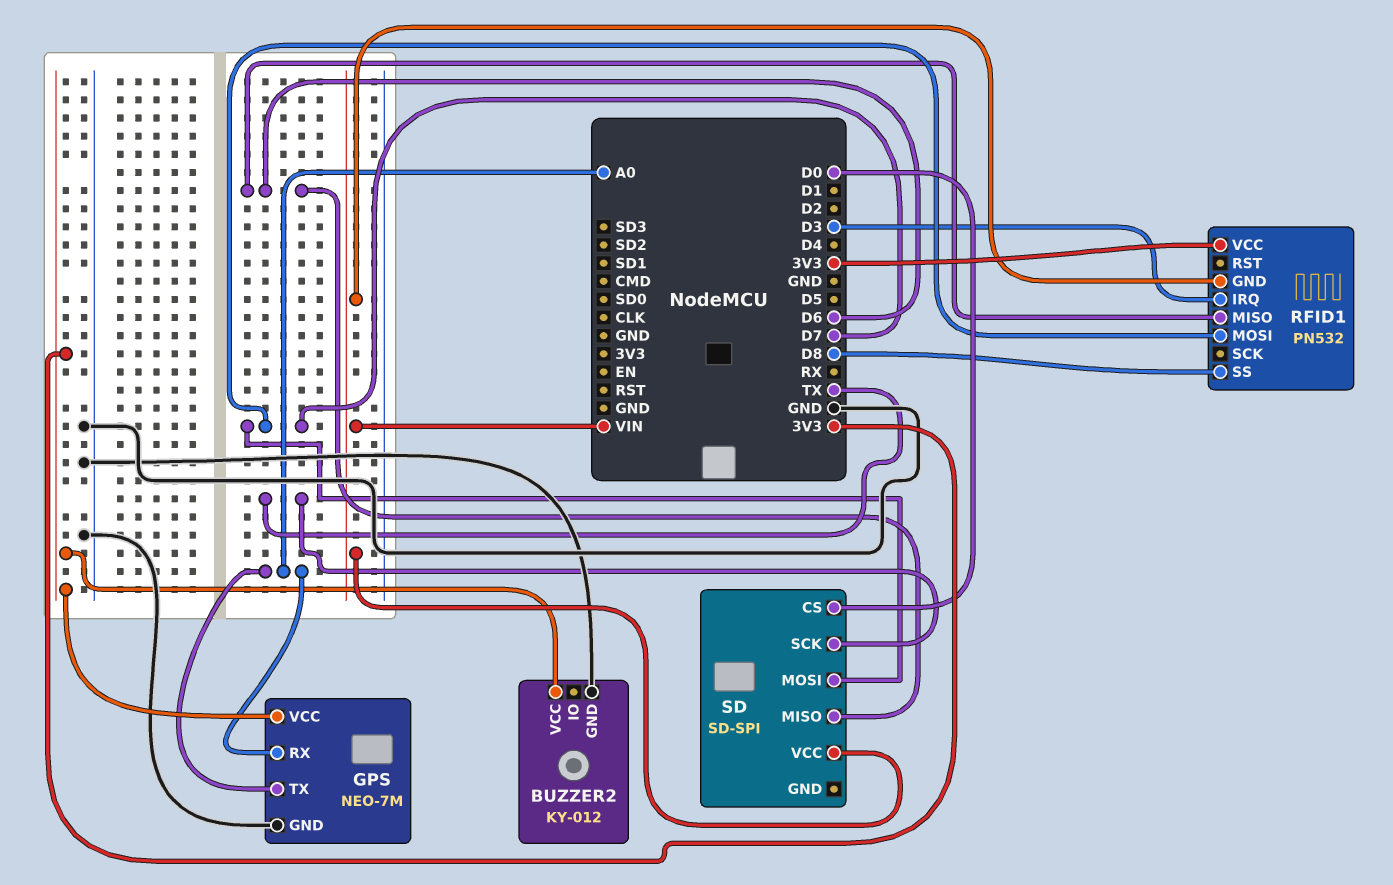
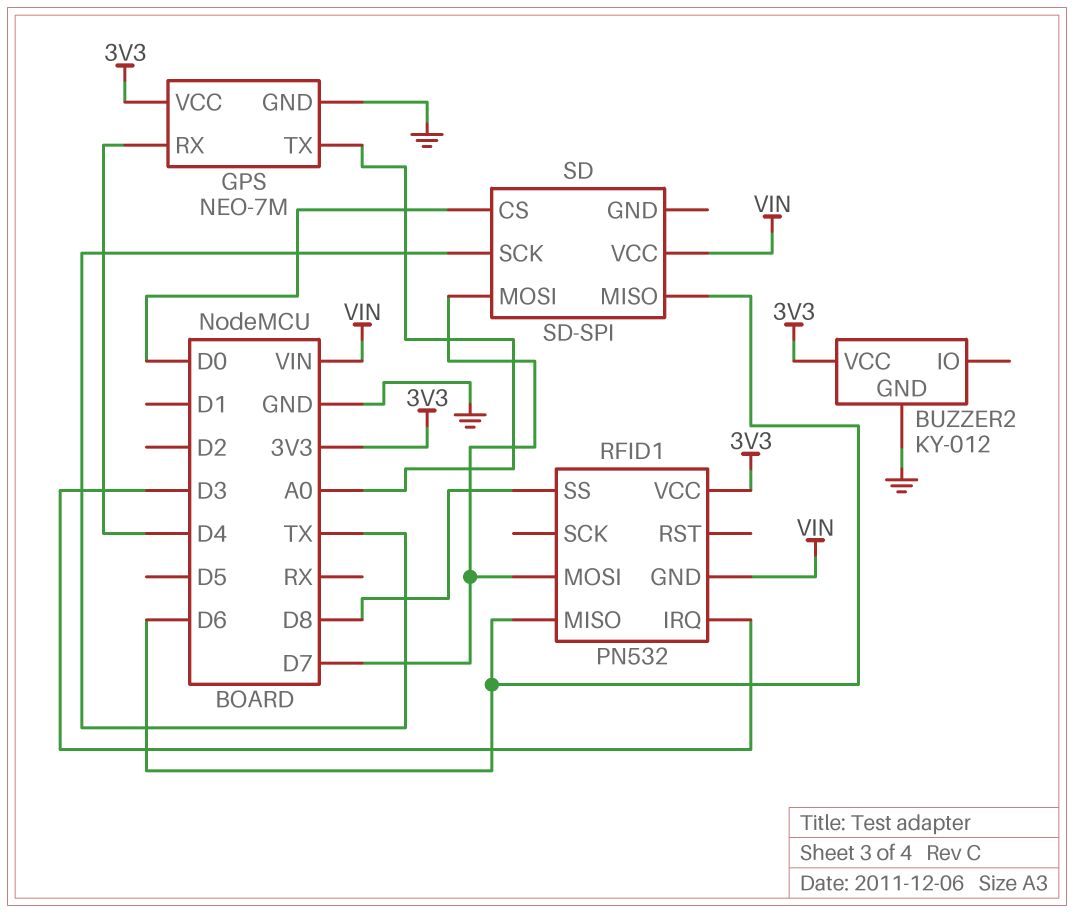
GPS pin RX: A0 -> D4

